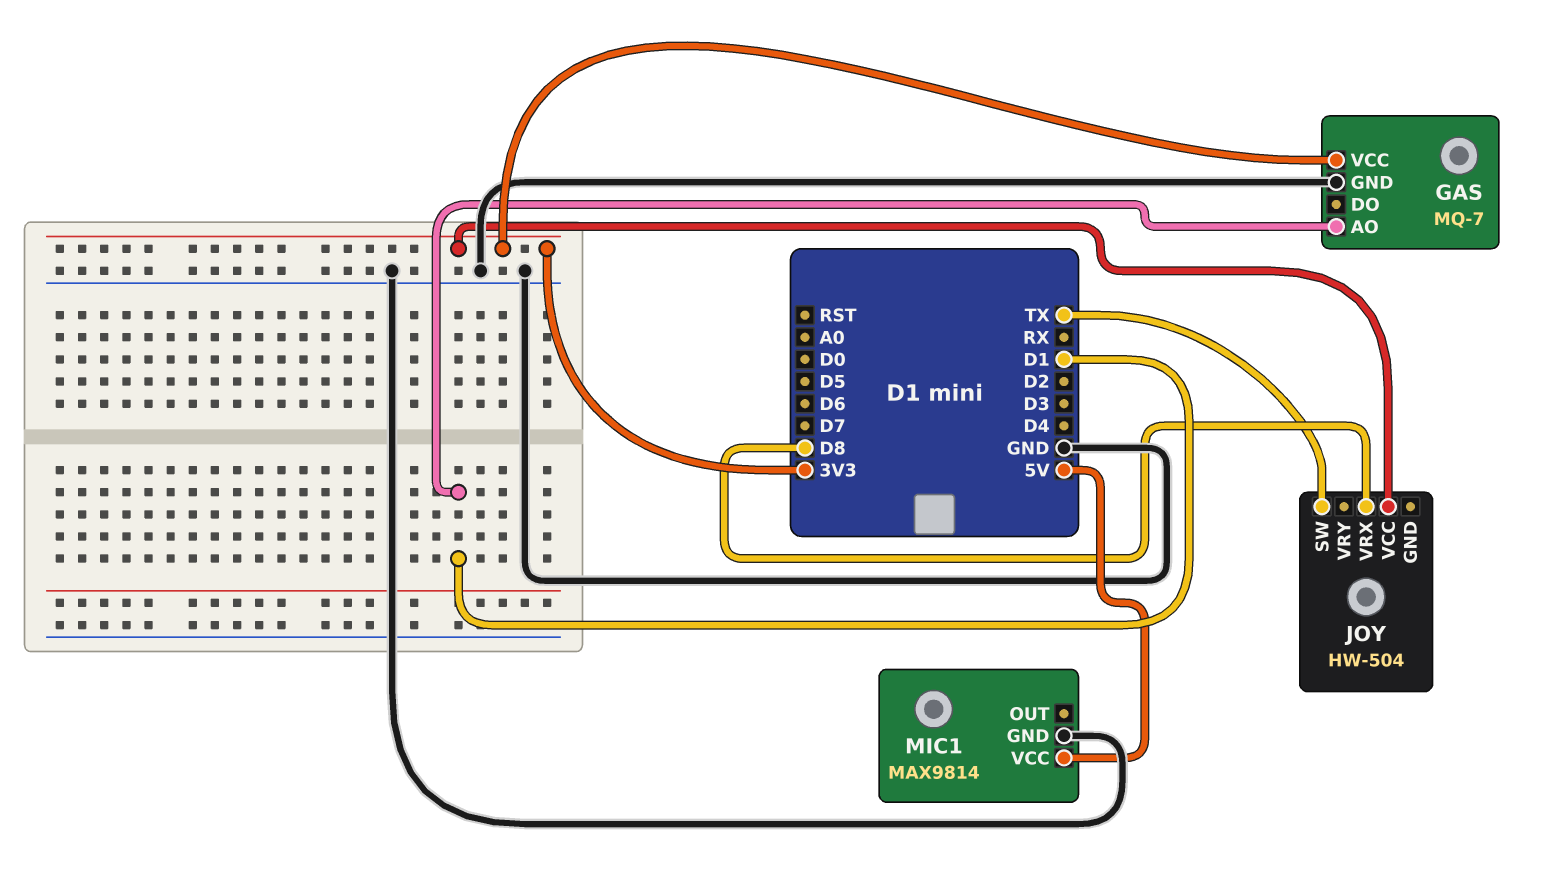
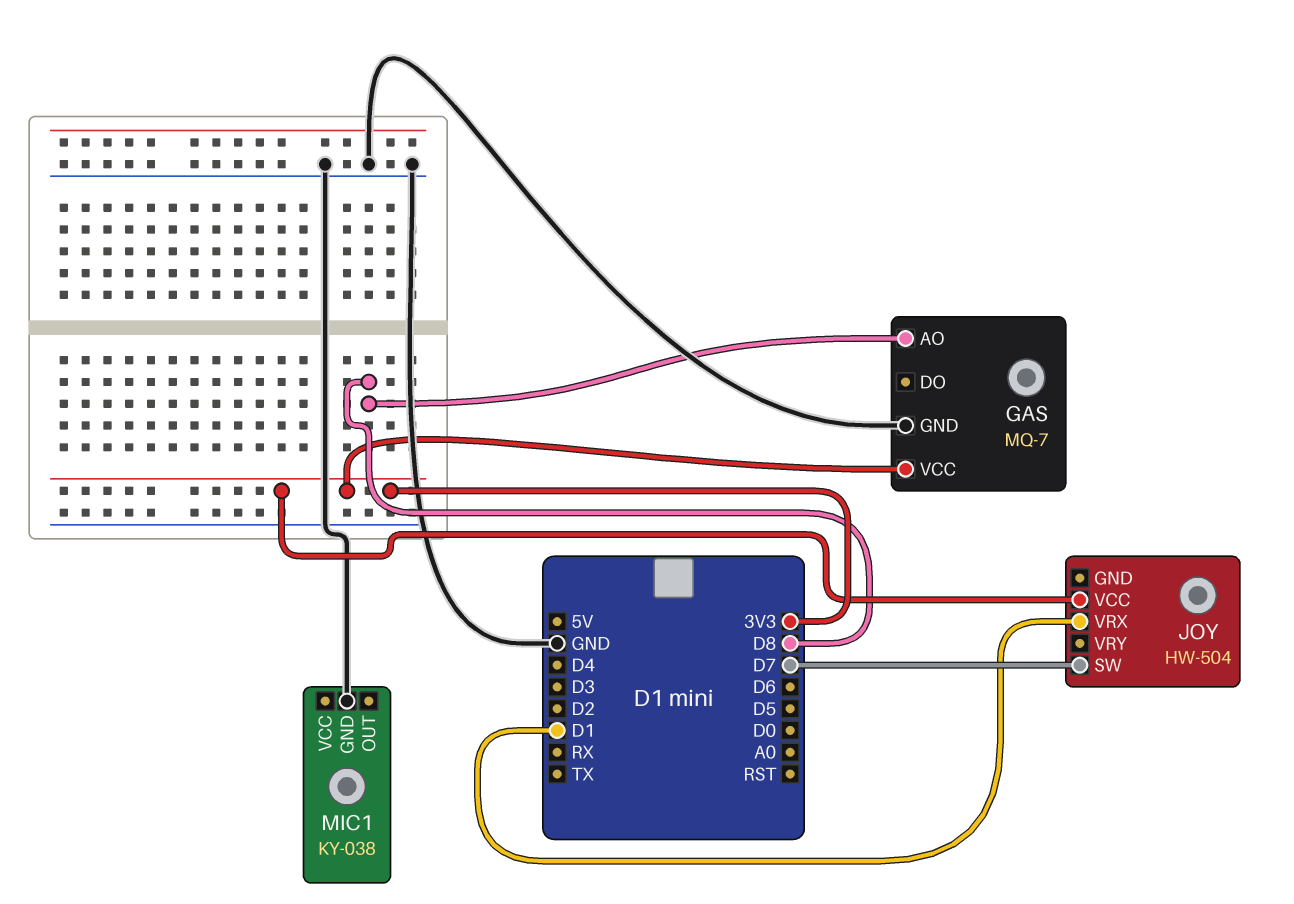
GAS pin AO: D1 -> D8
JOY pin SW: TX -> D7
JOY pin VRX: D8 -> D1
MIC1: MAX9814 -> KY-038
MIC1 pin VCC: 5V -> none

